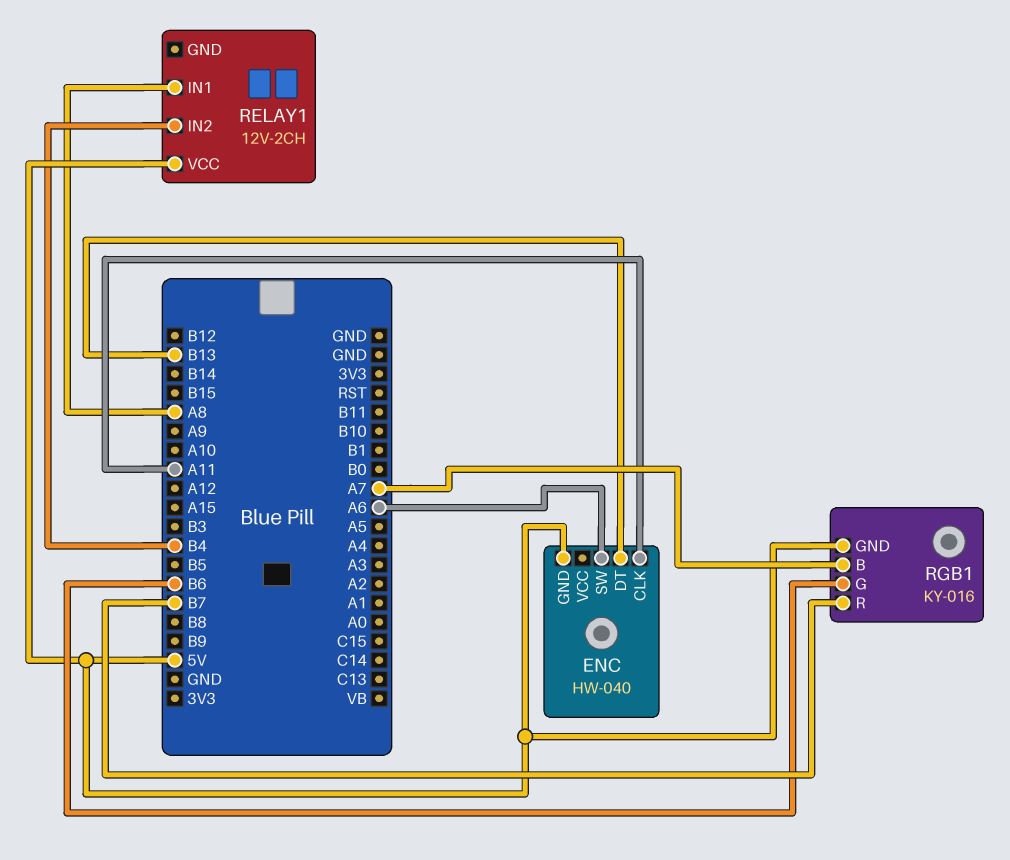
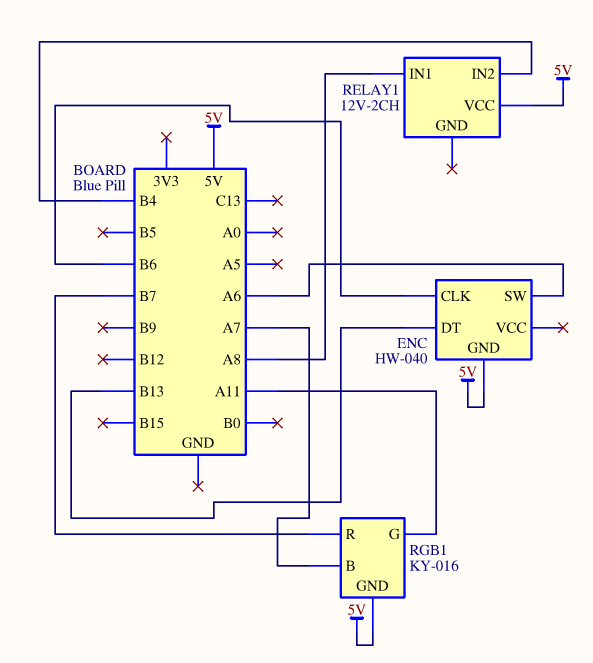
ENC pin CLK: A11 -> B6
RGB1 pin G: B6 -> A11

